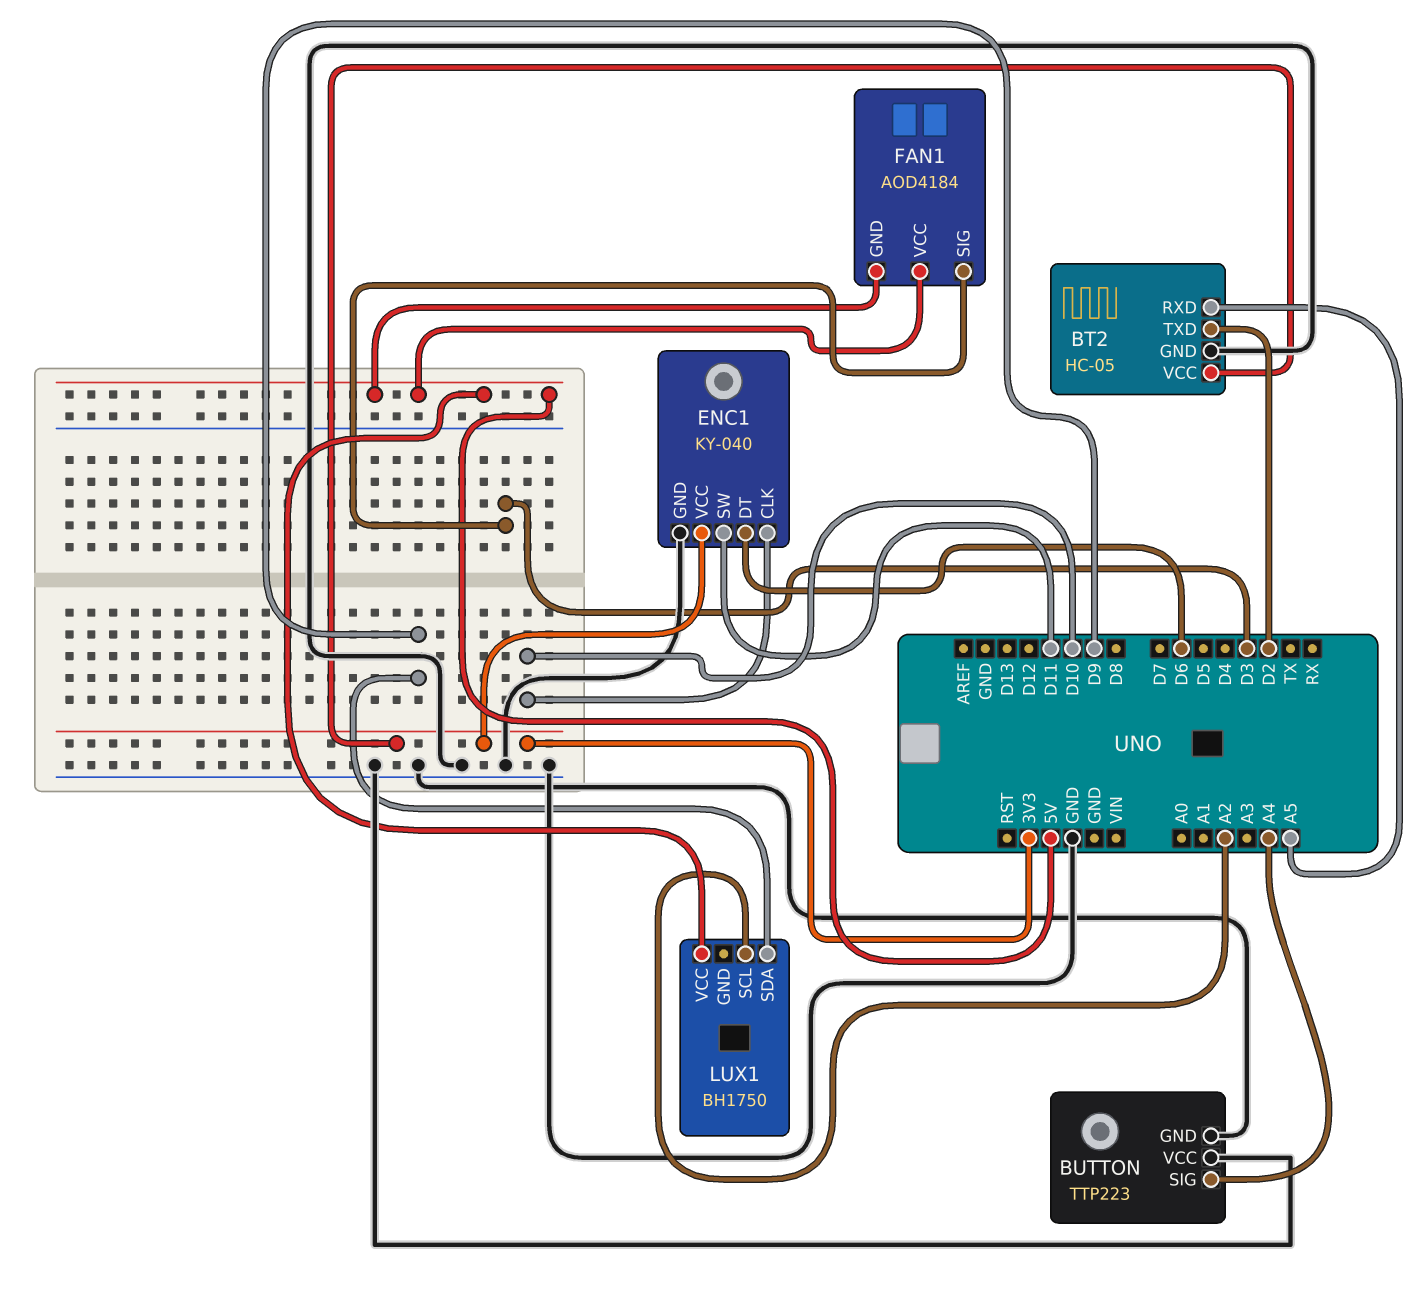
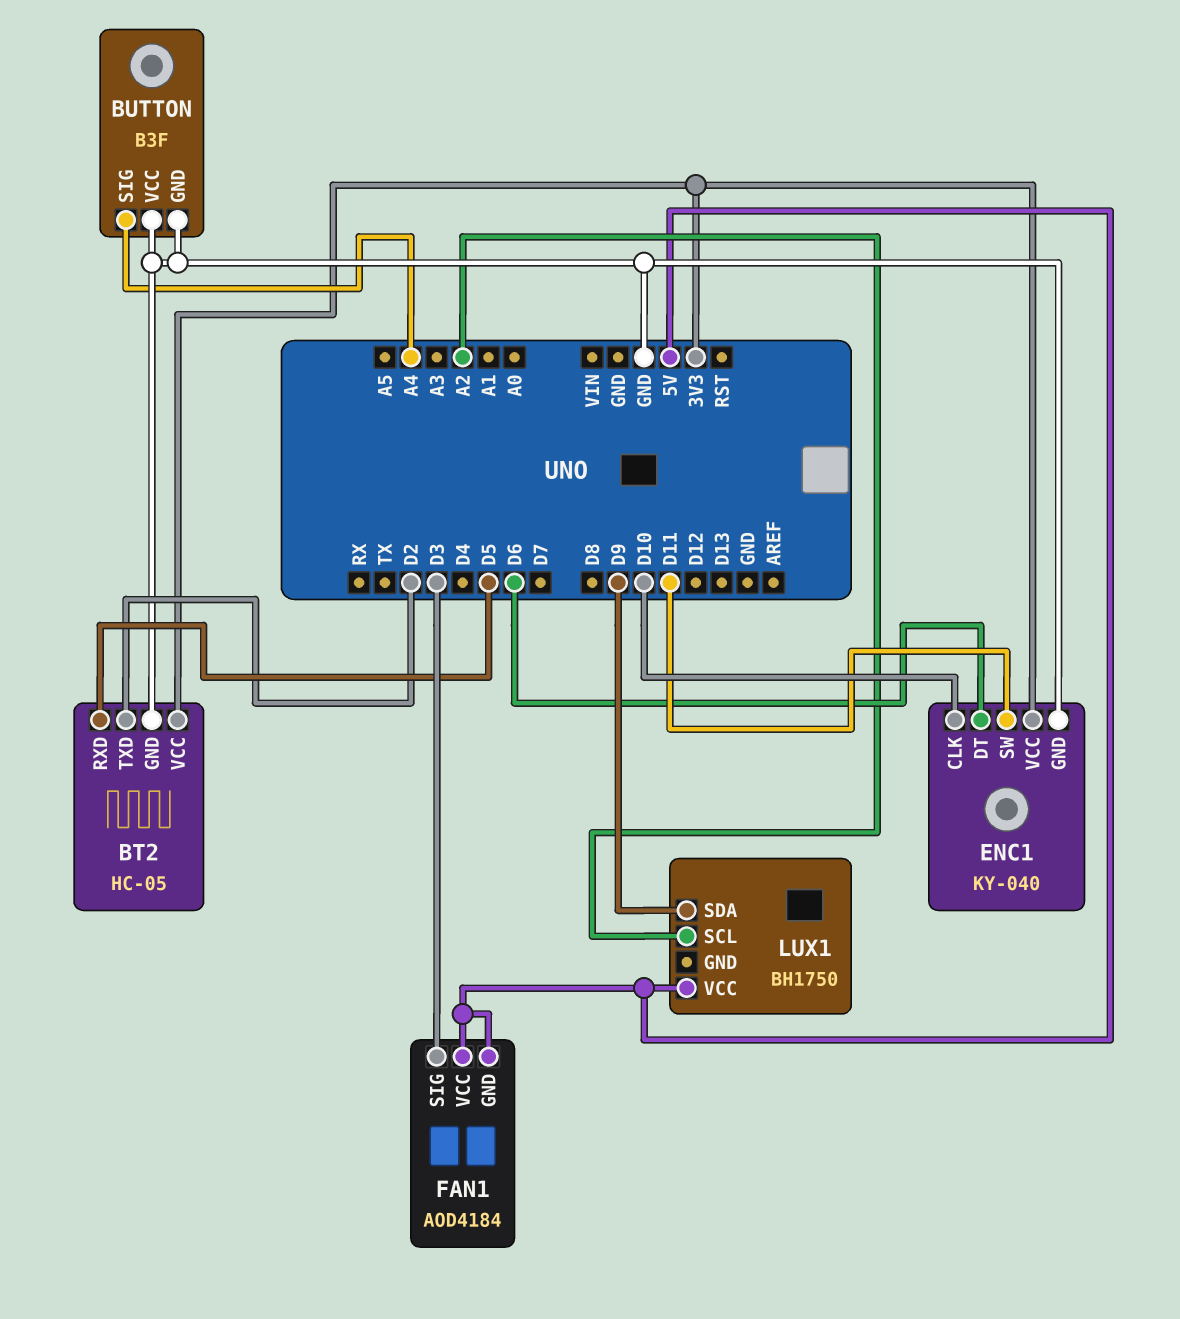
BT2 pin RXD: A5 -> D5
BUTTON: TTP223 -> B3F

